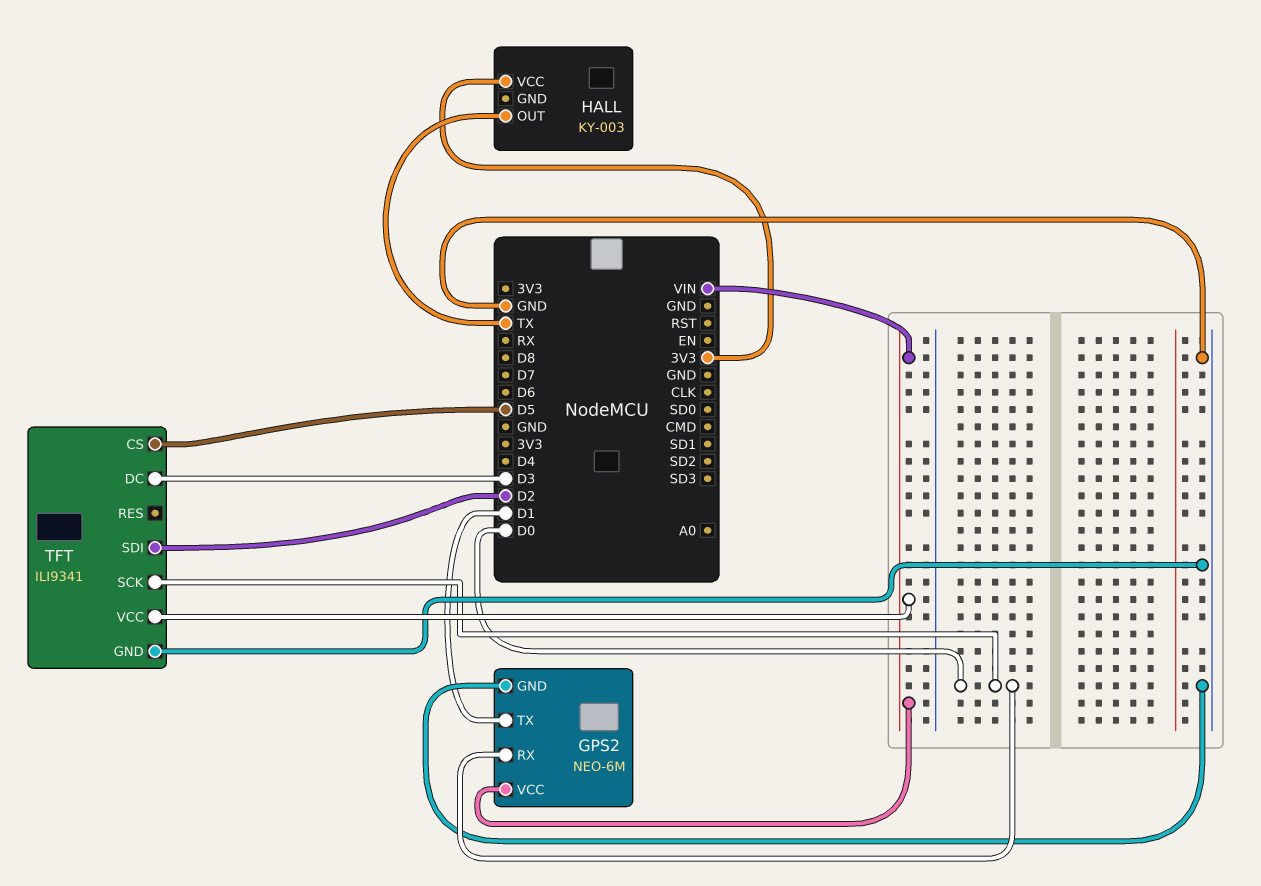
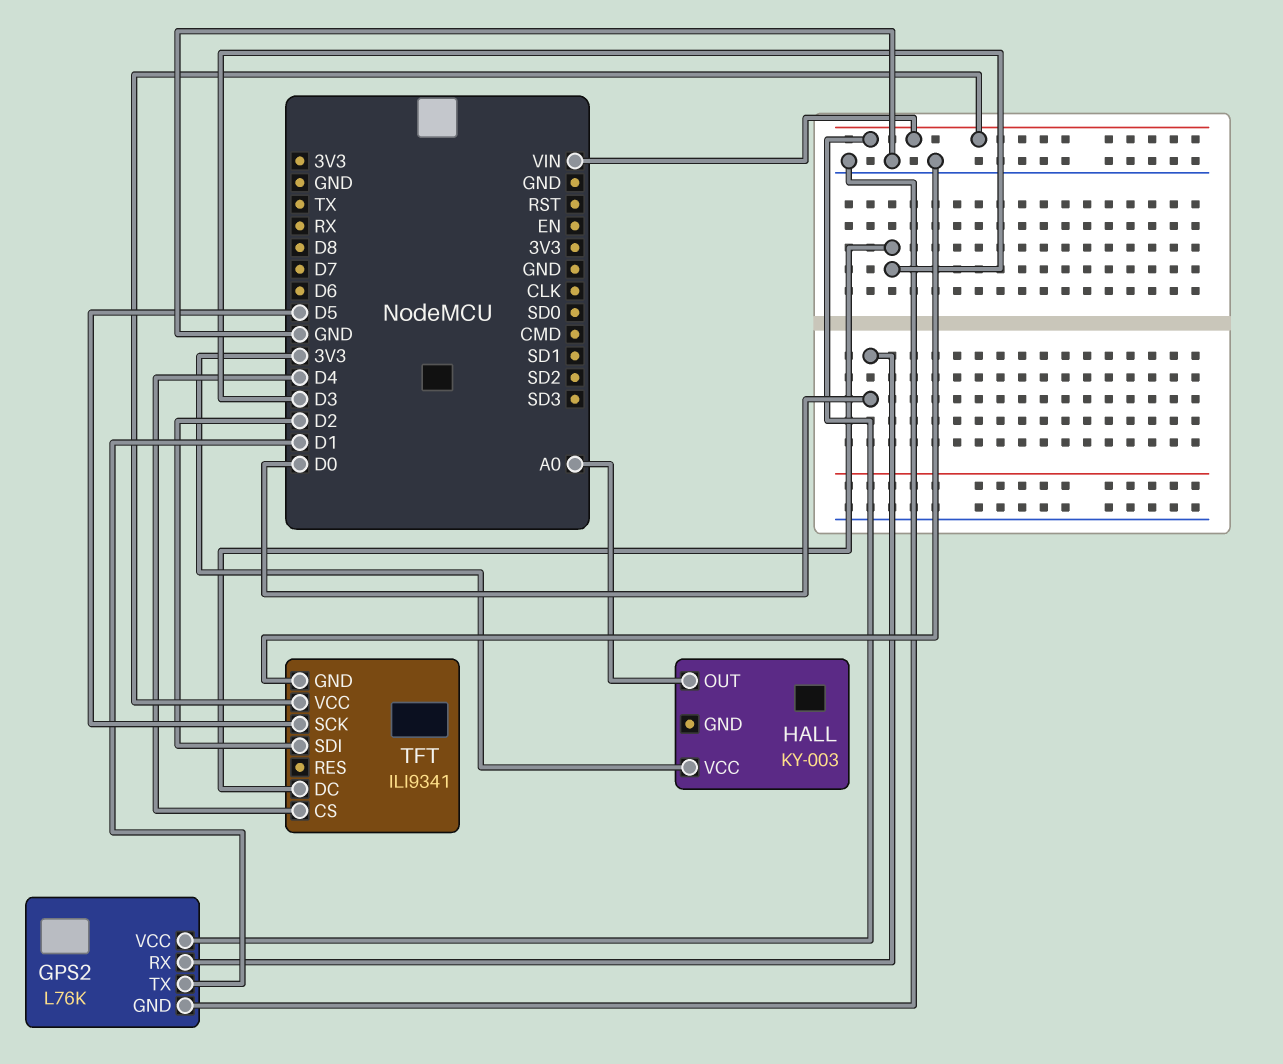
GPS2: NEO-6M -> L76K
HALL pin OUT: TX -> A0
TFT pin CS: D5 -> D4
TFT pin SCK: D0 -> D5

